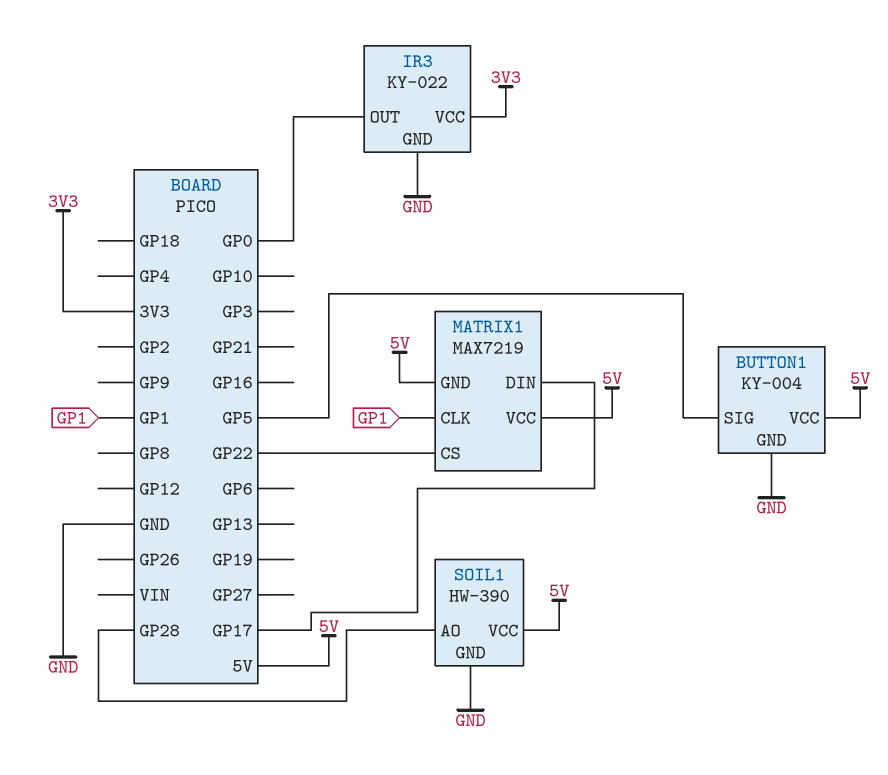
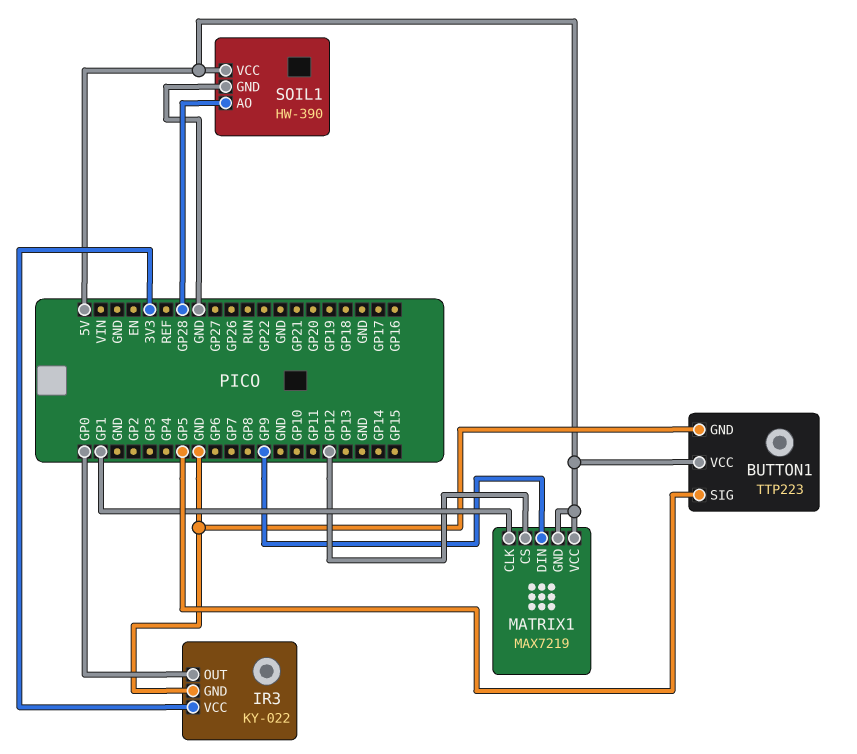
BUTTON1: KY-004 -> TTP223
MATRIX1 pin CS: GP22 -> GP12
MATRIX1 pin DIN: GP17 -> GP9

